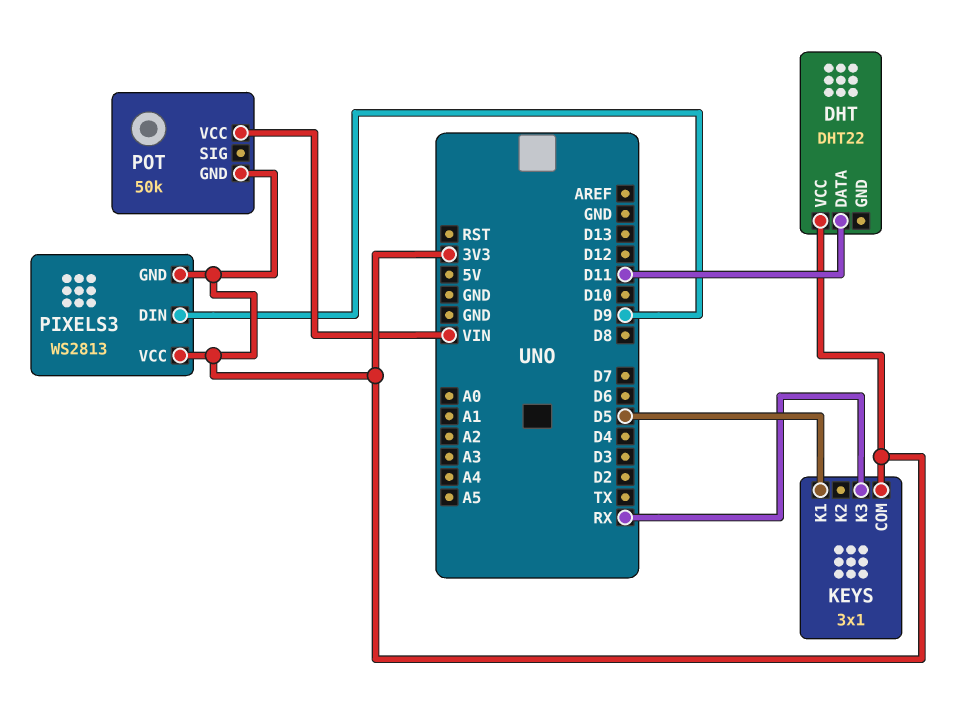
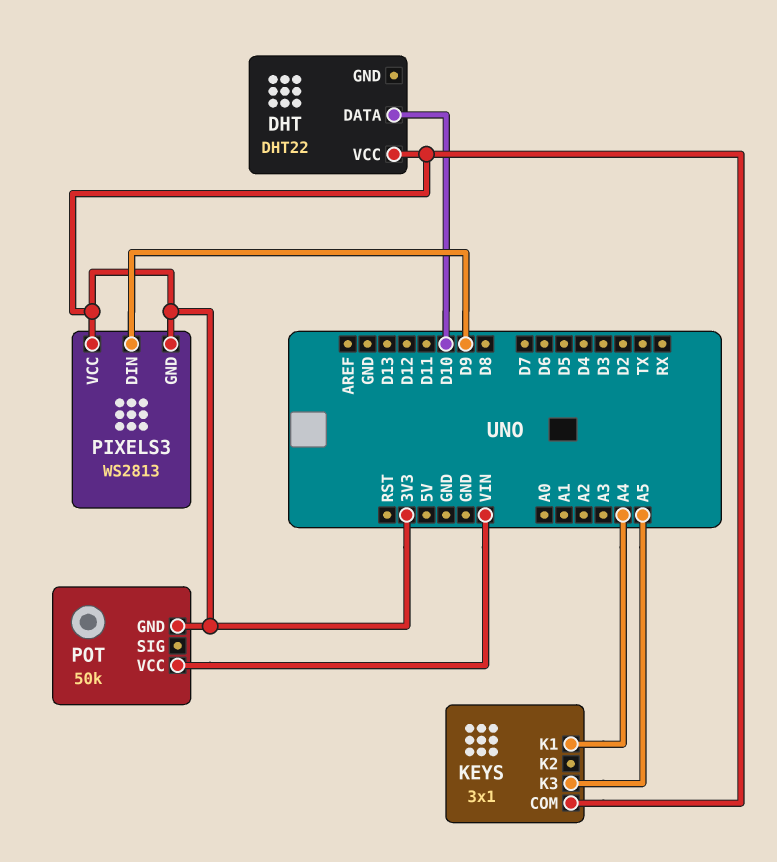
DHT pin DATA: D11 -> D10
KEYS pin K1: D5 -> A4
KEYS pin K3: RX -> A5

